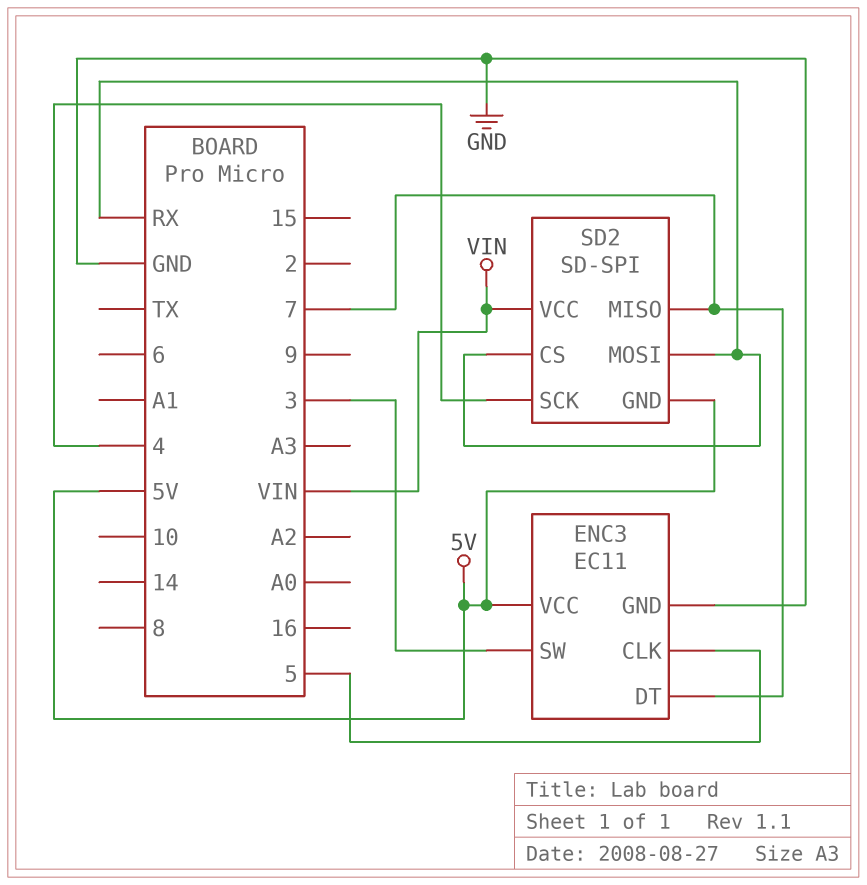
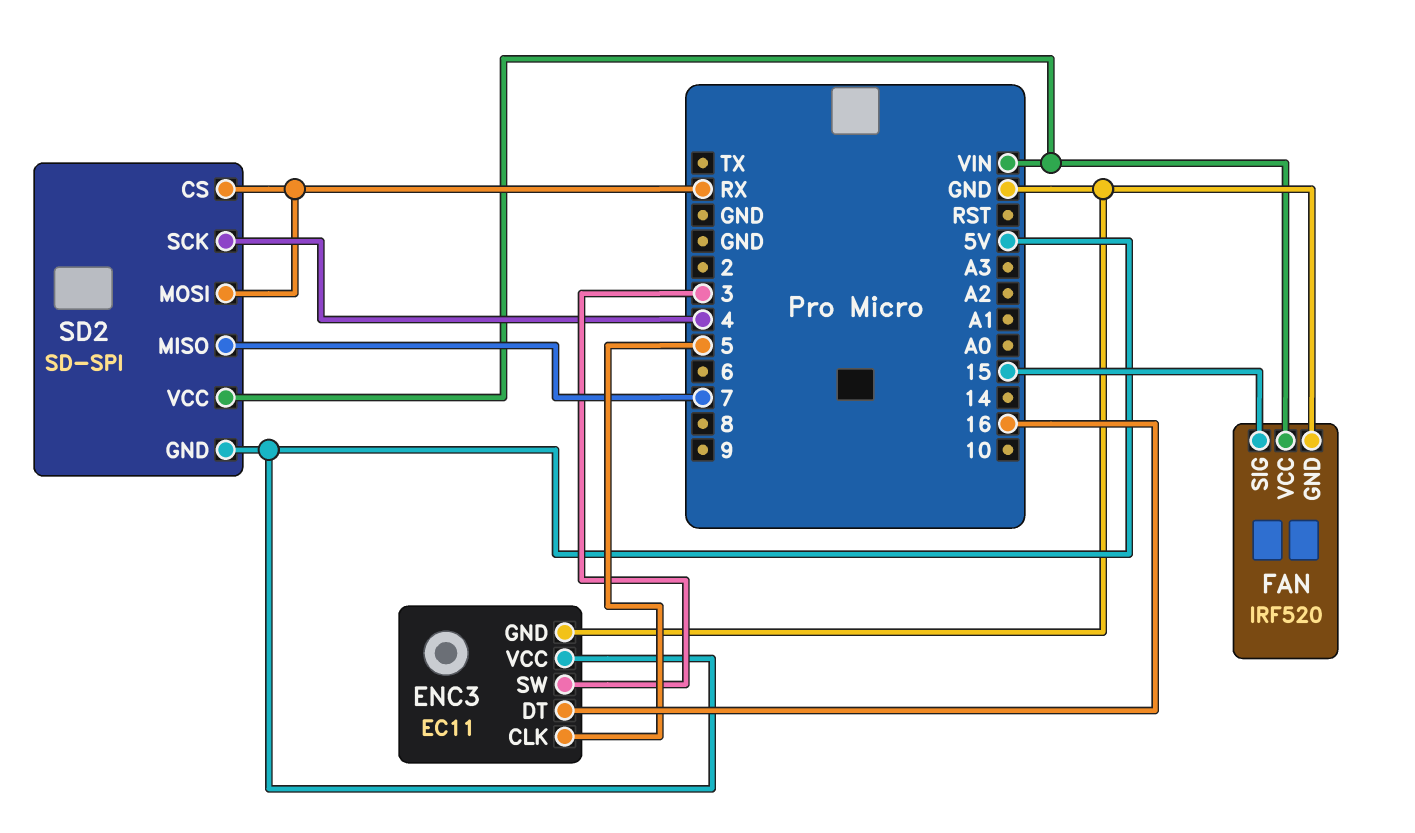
ENC3 pin DT: 7 -> 16
FAN: none -> IRF520
FAN pin GND: none -> GND
FAN pin SIG: none -> 15
FAN pin VCC: none -> VIN

